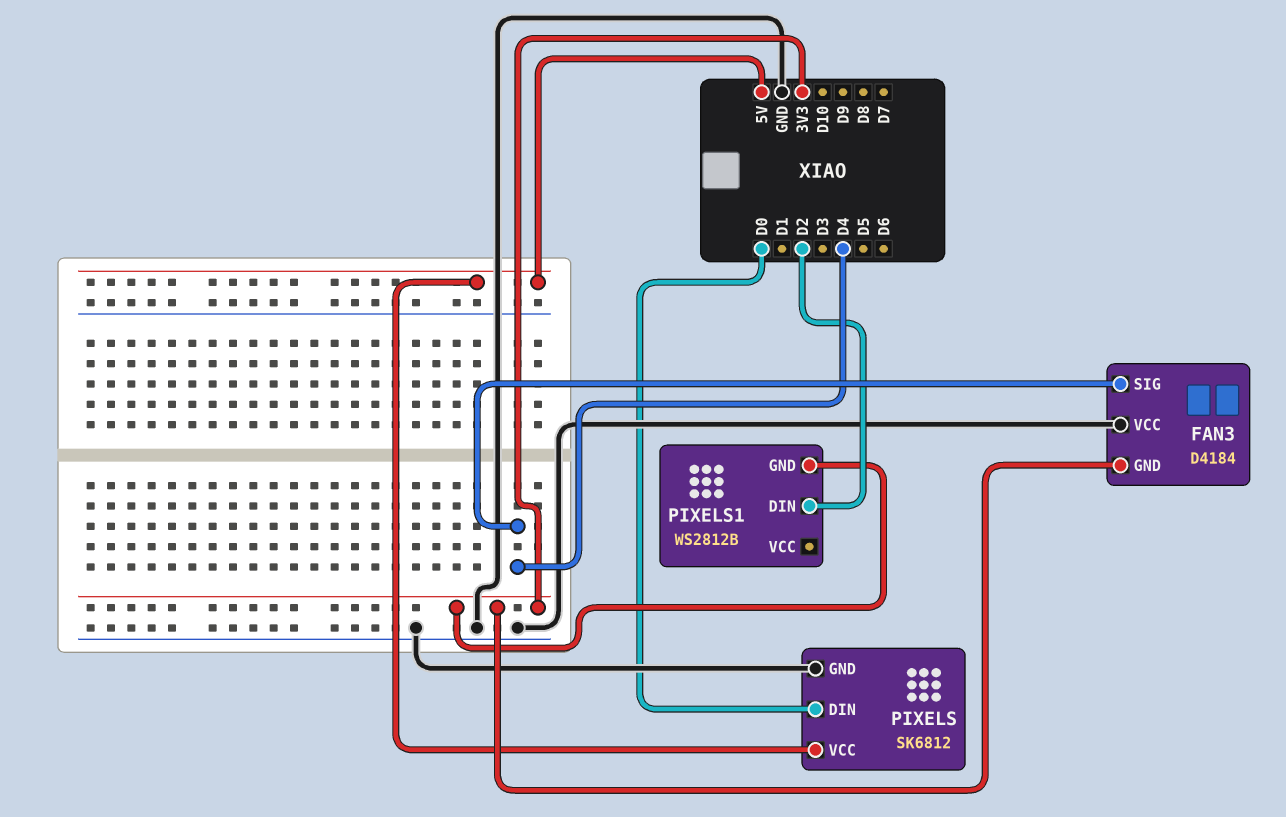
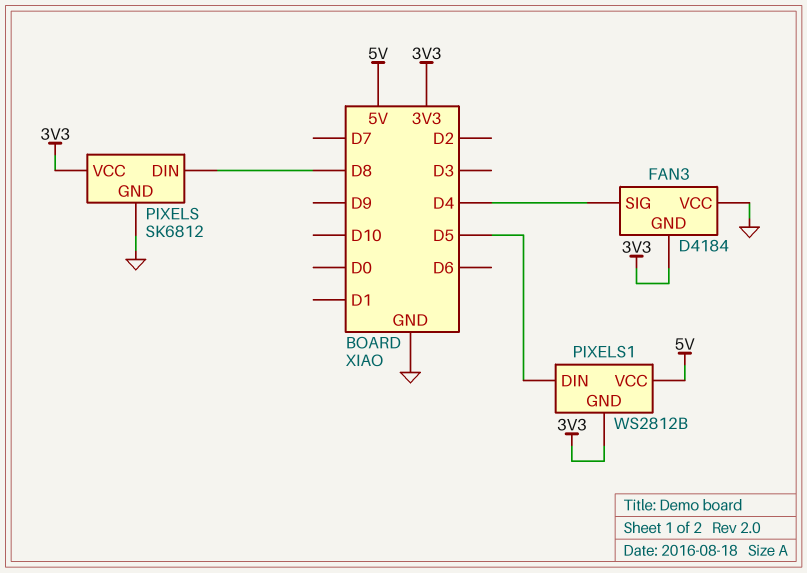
PIXELS pin DIN: D0 -> D8
PIXELS pin VCC: 5V -> 3V3
PIXELS1 pin DIN: D2 -> D5
PIXELS1 pin VCC: none -> 5V

